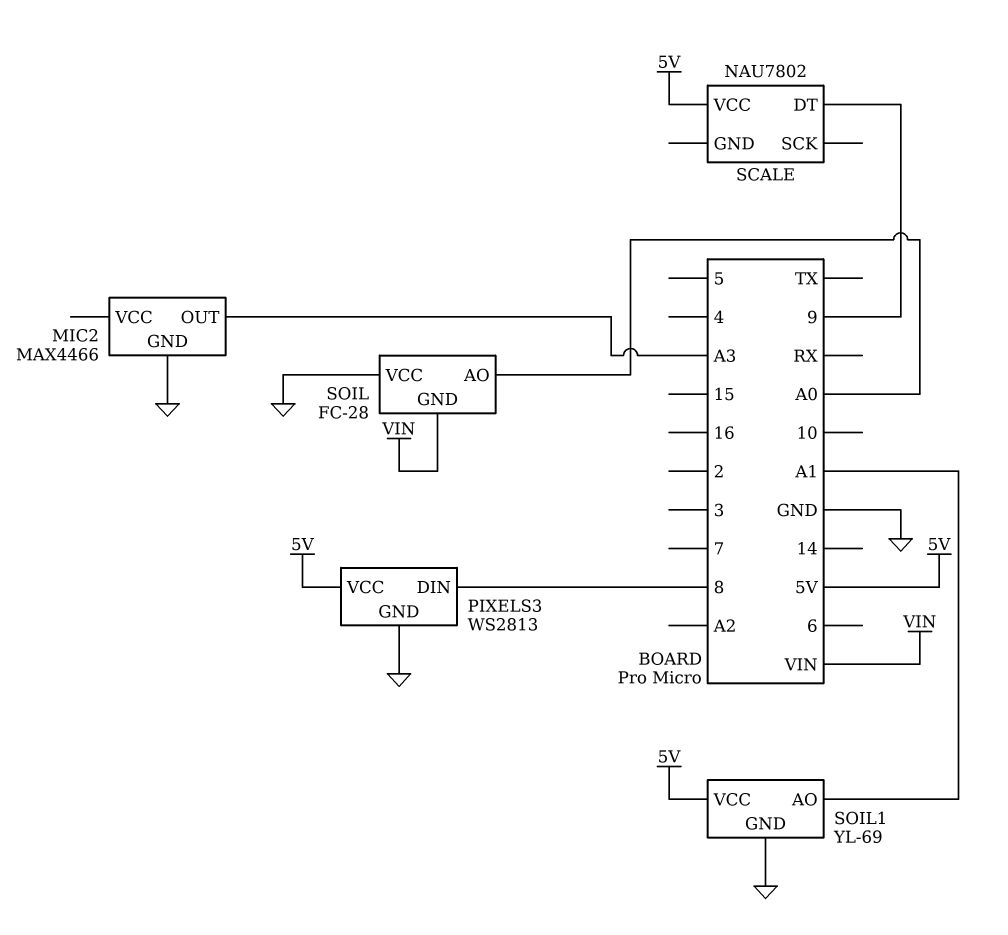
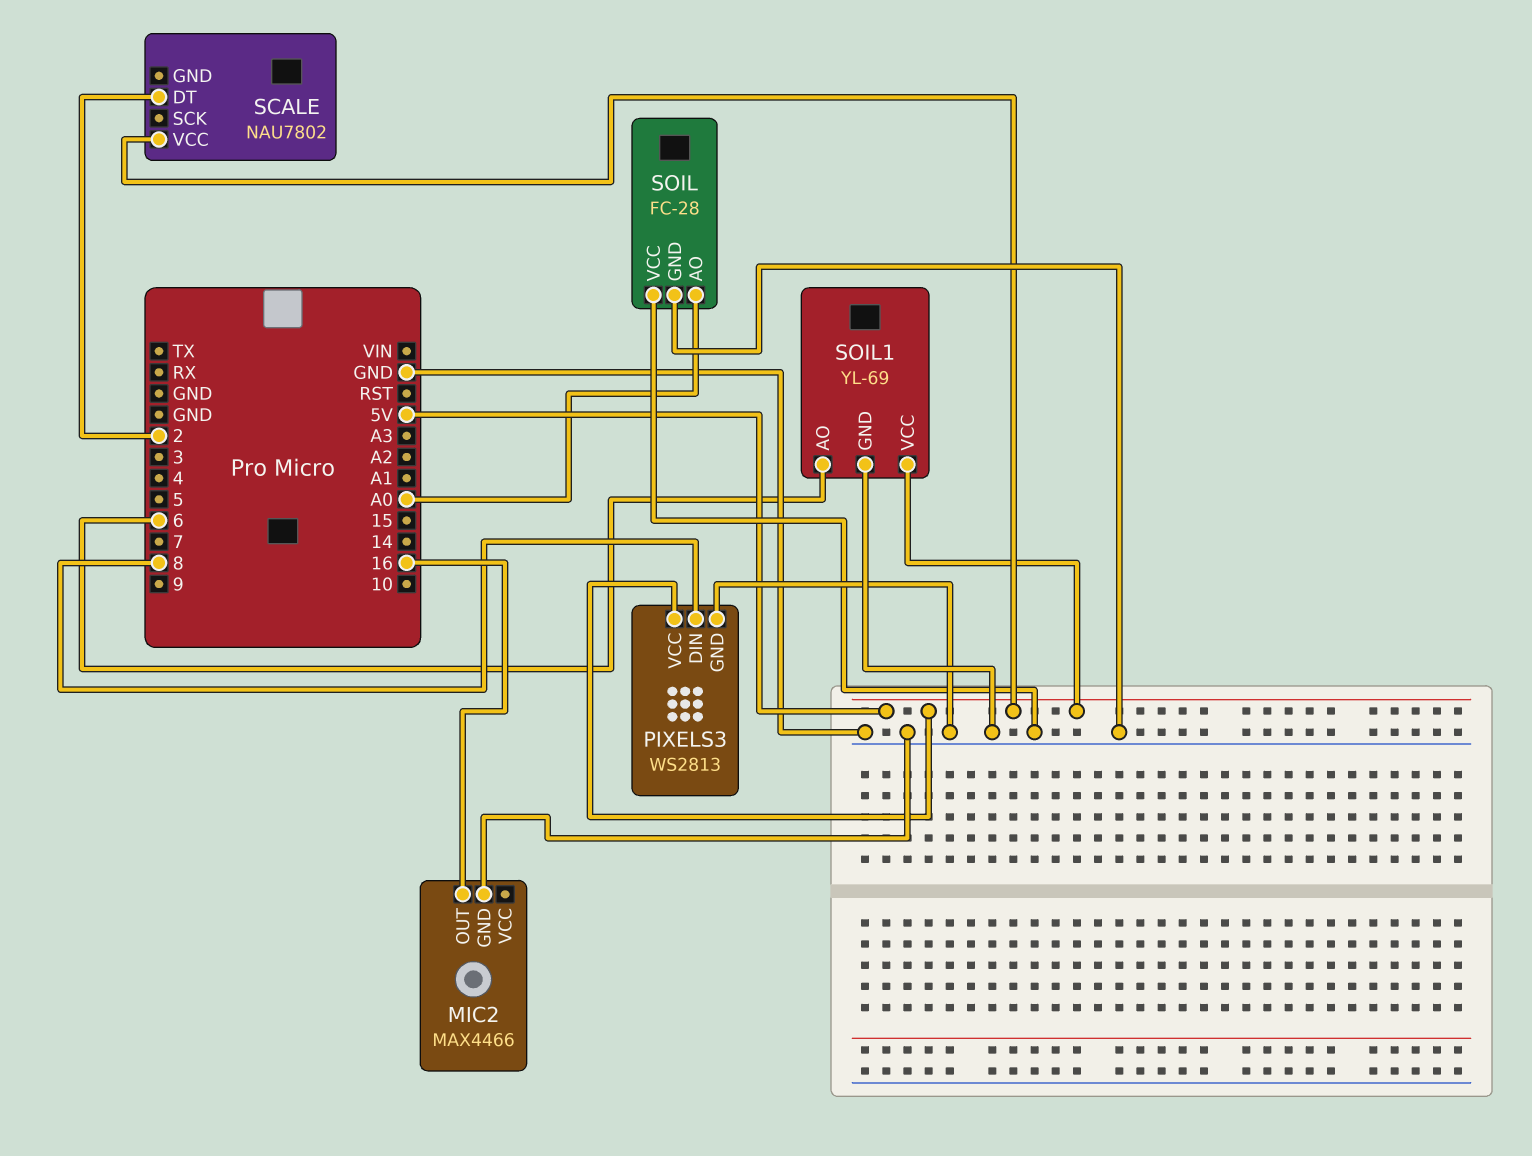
MIC2 pin OUT: A3 -> 16
SCALE pin DT: 9 -> 2
SOIL pin GND: VIN -> GND
SOIL1 pin AO: A1 -> 6

